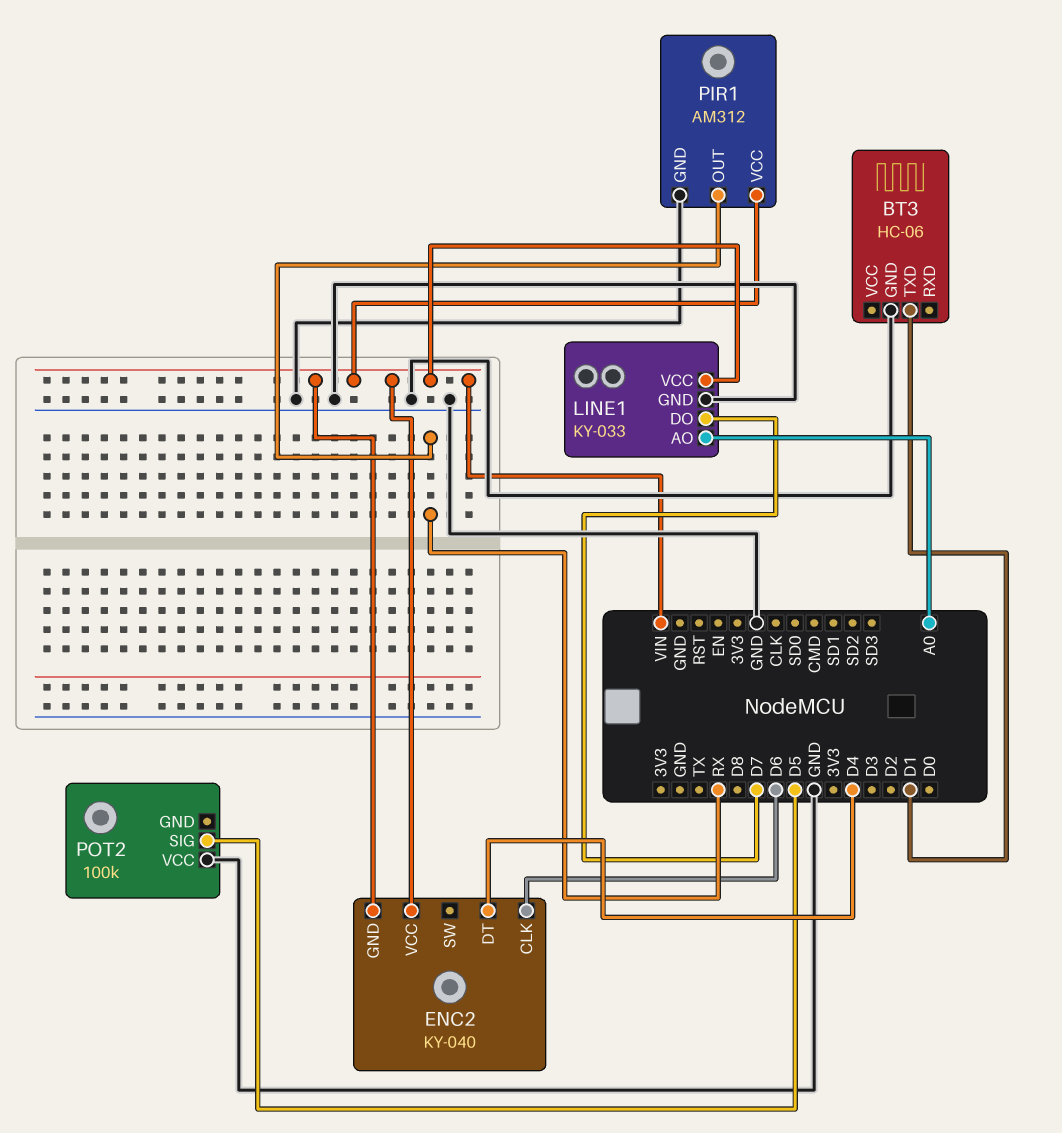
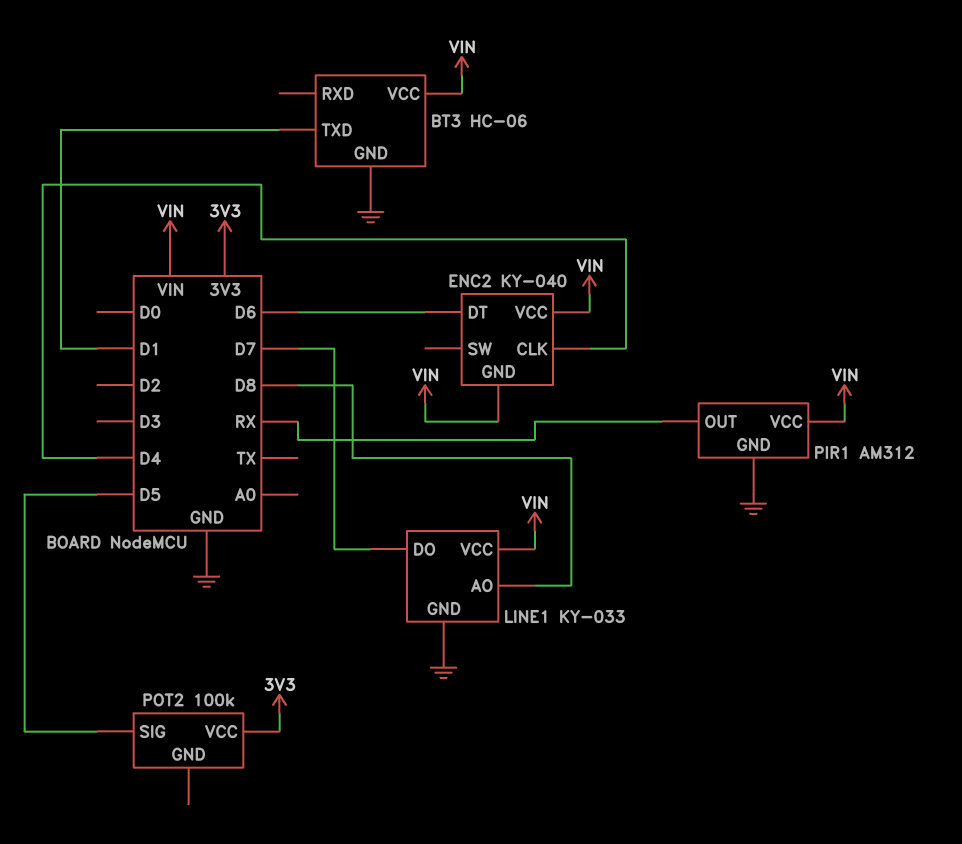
BT3 pin VCC: none -> VIN
ENC2 pin CLK: D6 -> D4
ENC2 pin DT: D4 -> D6
LINE1 pin AO: A0 -> D8
POT2 pin VCC: GND -> 3V3

